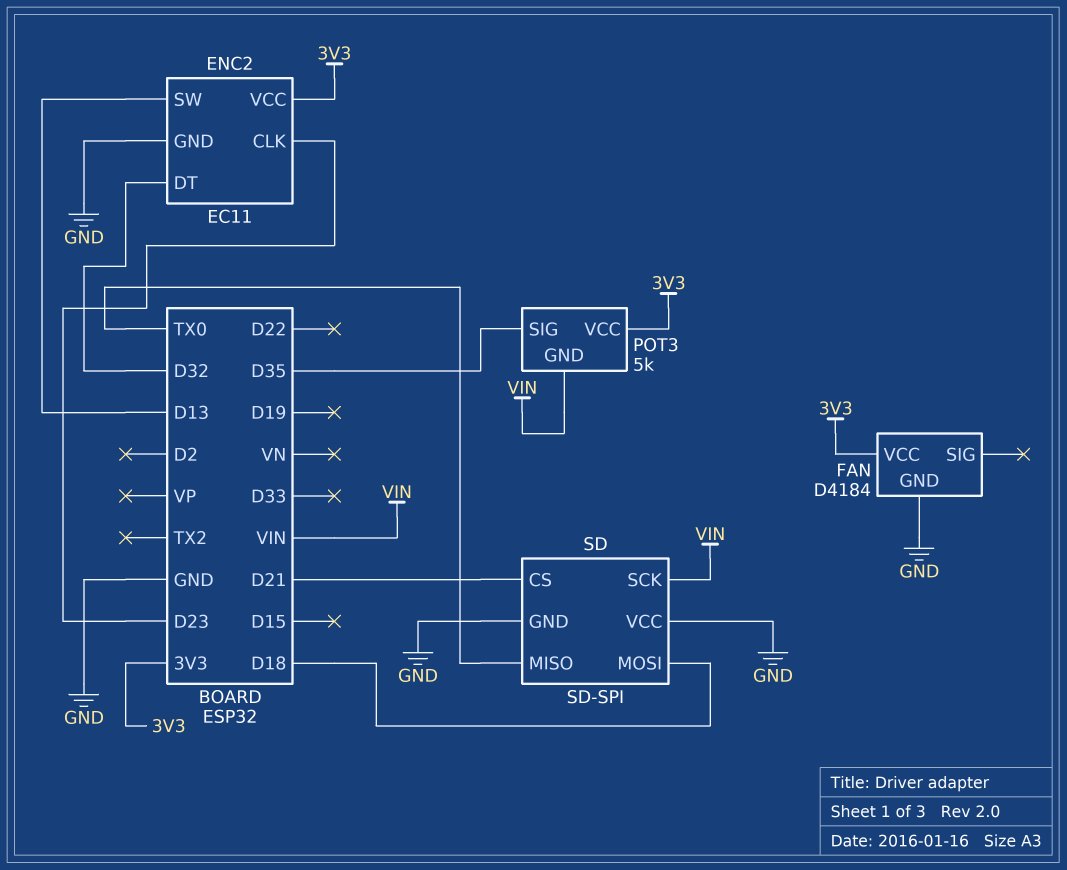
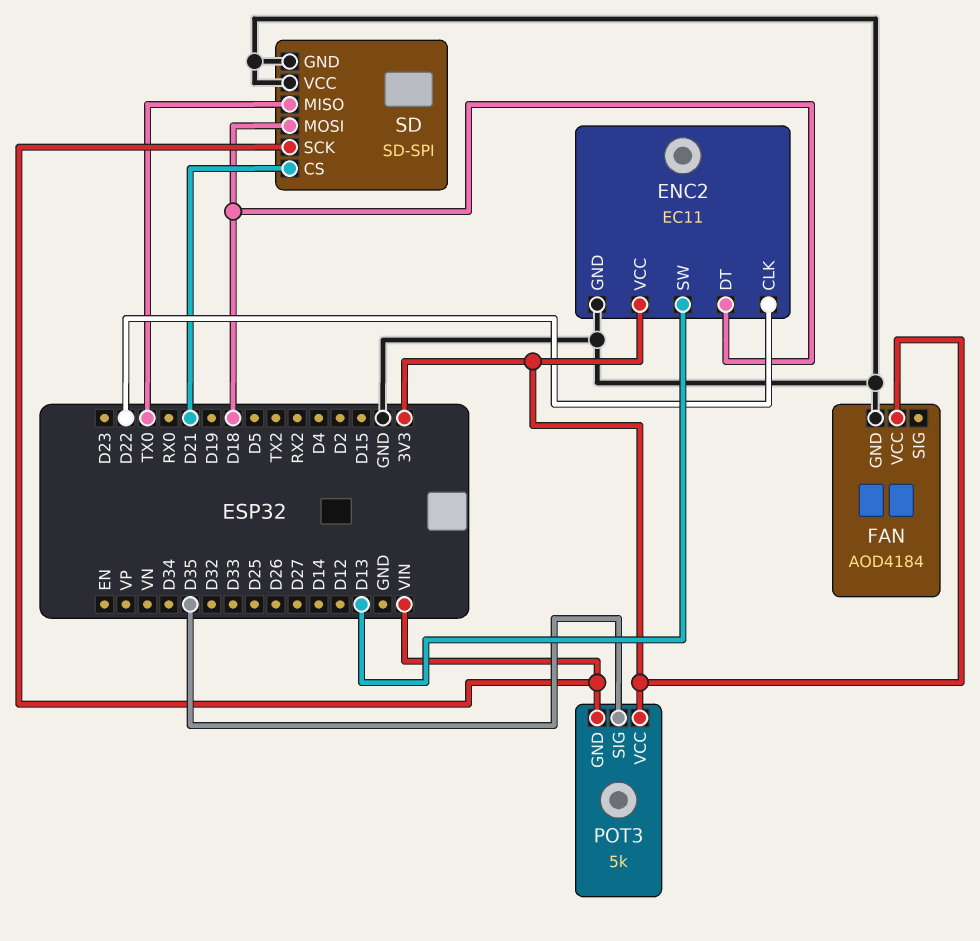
ENC2 pin CLK: D23 -> D22
ENC2 pin DT: D32 -> D18
FAN: D4184 -> AOD4184

